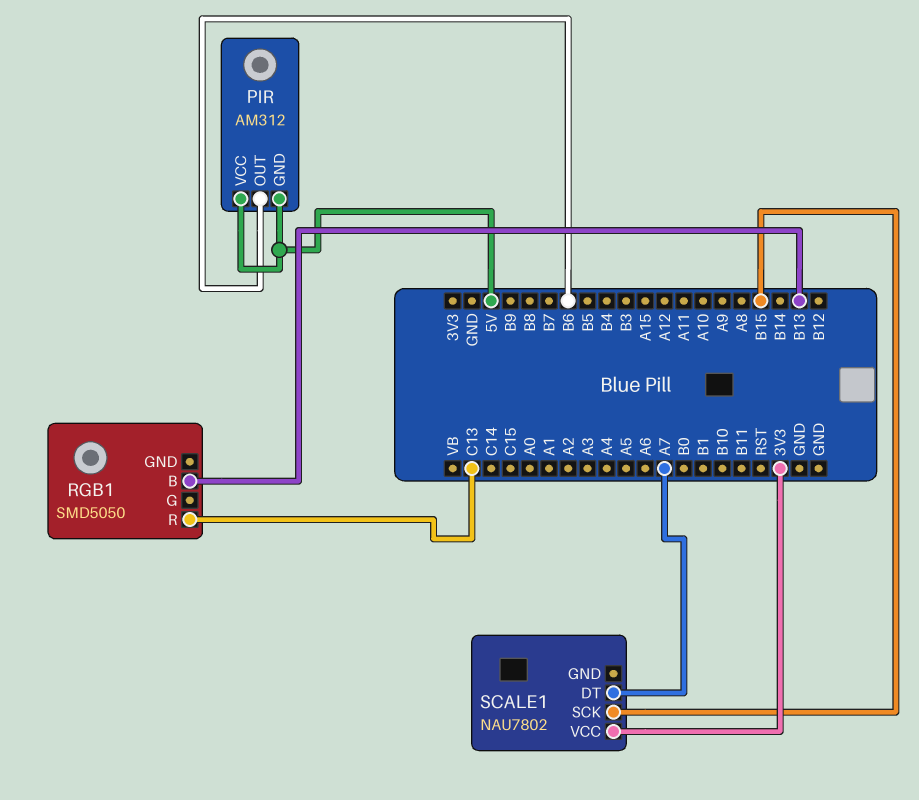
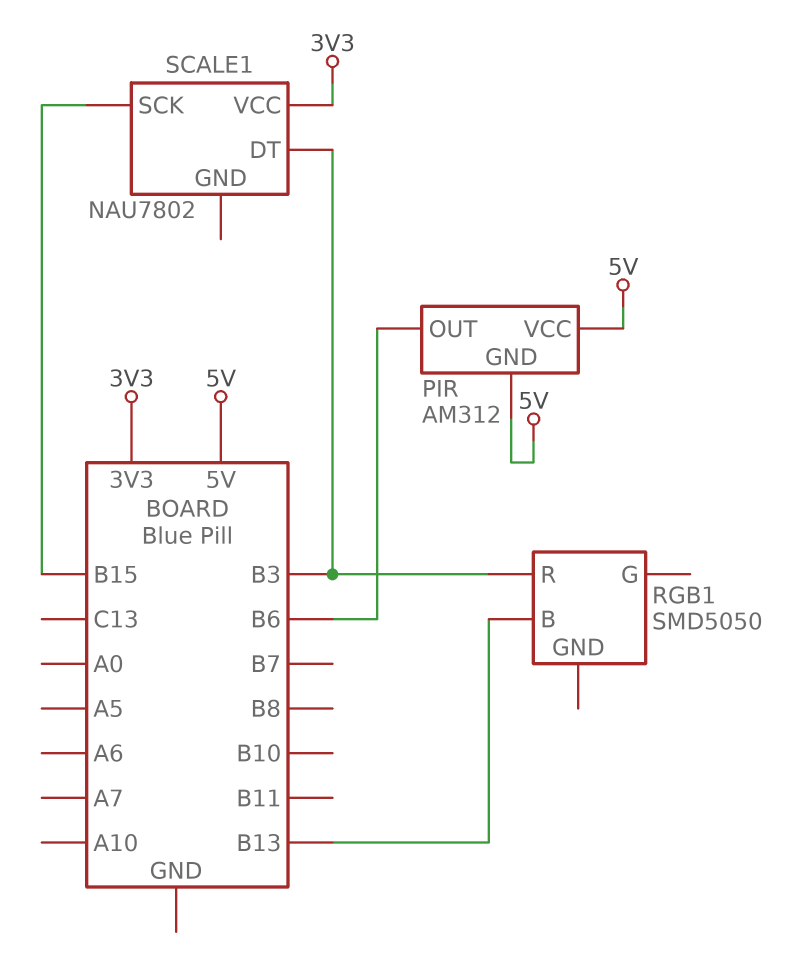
RGB1 pin R: C13 -> B3
SCALE1 pin DT: A7 -> B3

